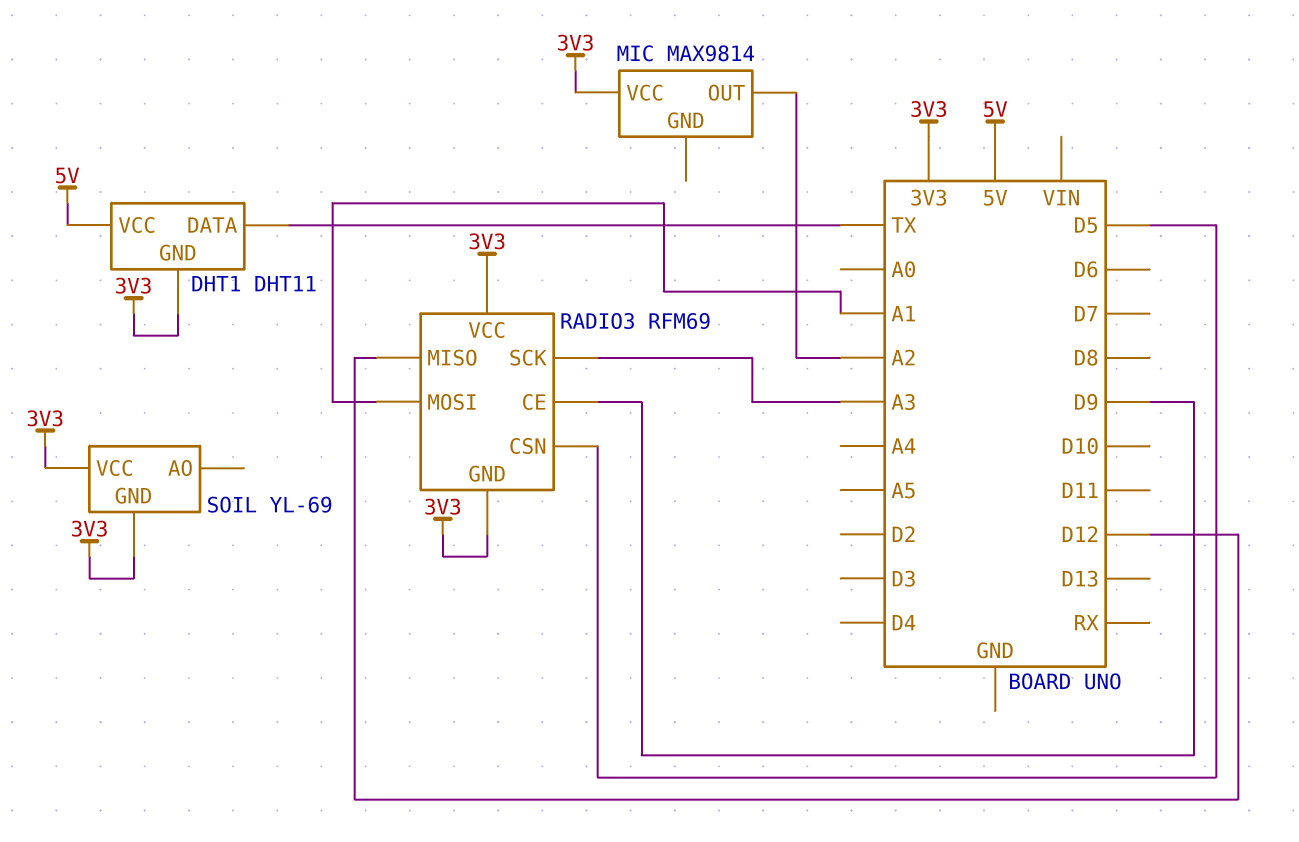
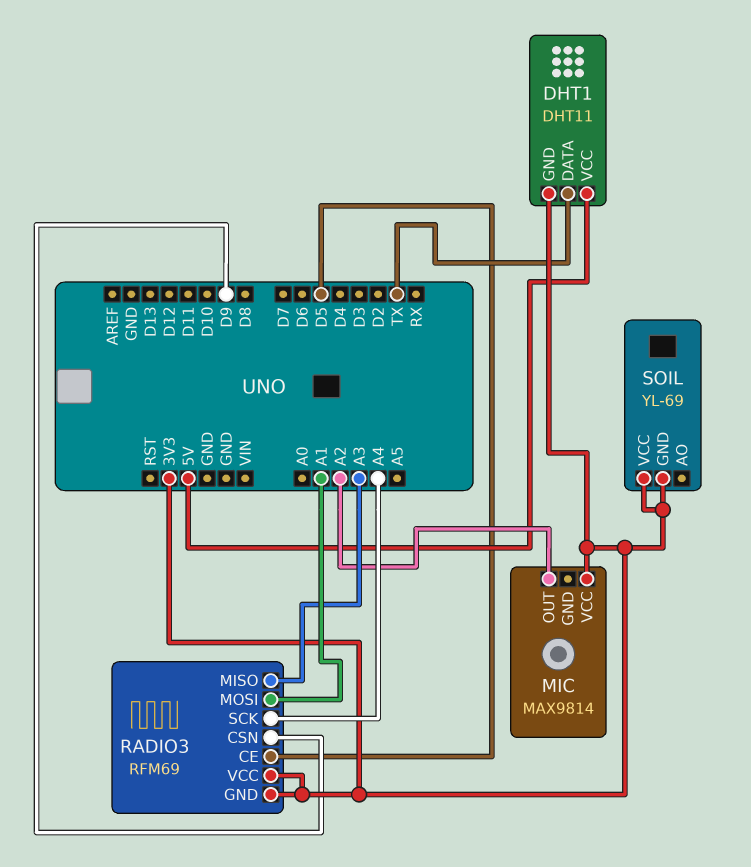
RADIO3 pin CE: D9 -> D5
RADIO3 pin CSN: D5 -> D9
RADIO3 pin MISO: D12 -> A3
RADIO3 pin SCK: A3 -> A4

